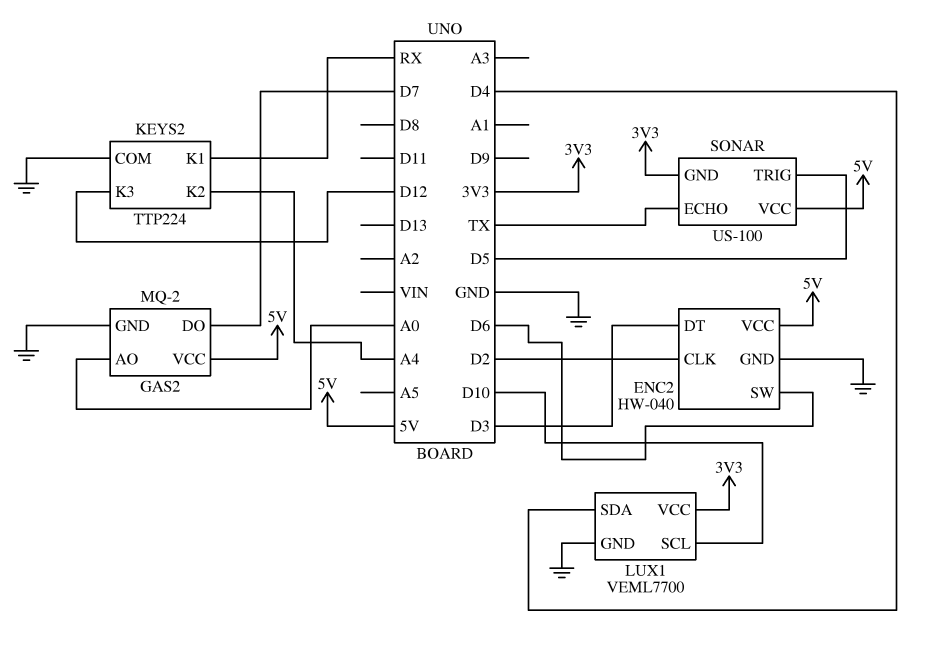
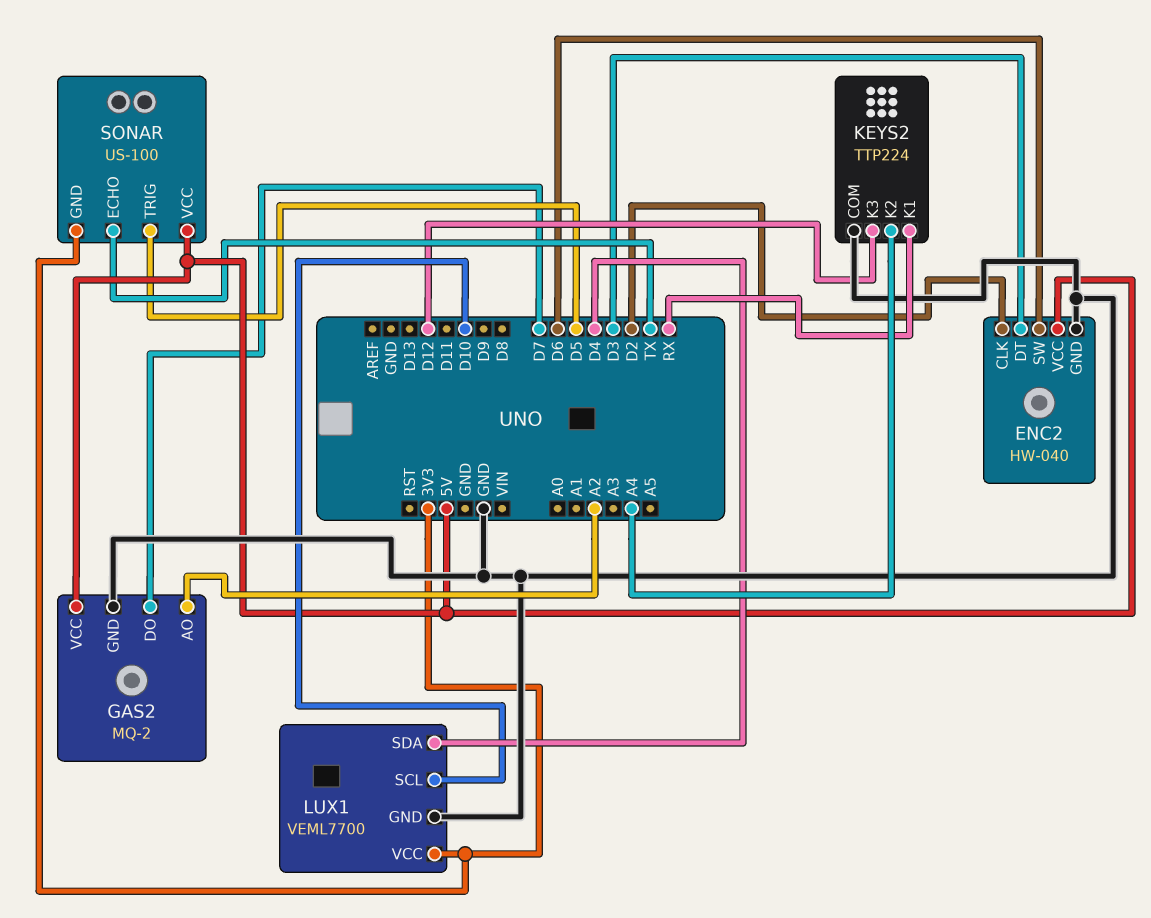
GAS2 pin AO: A0 -> A2

